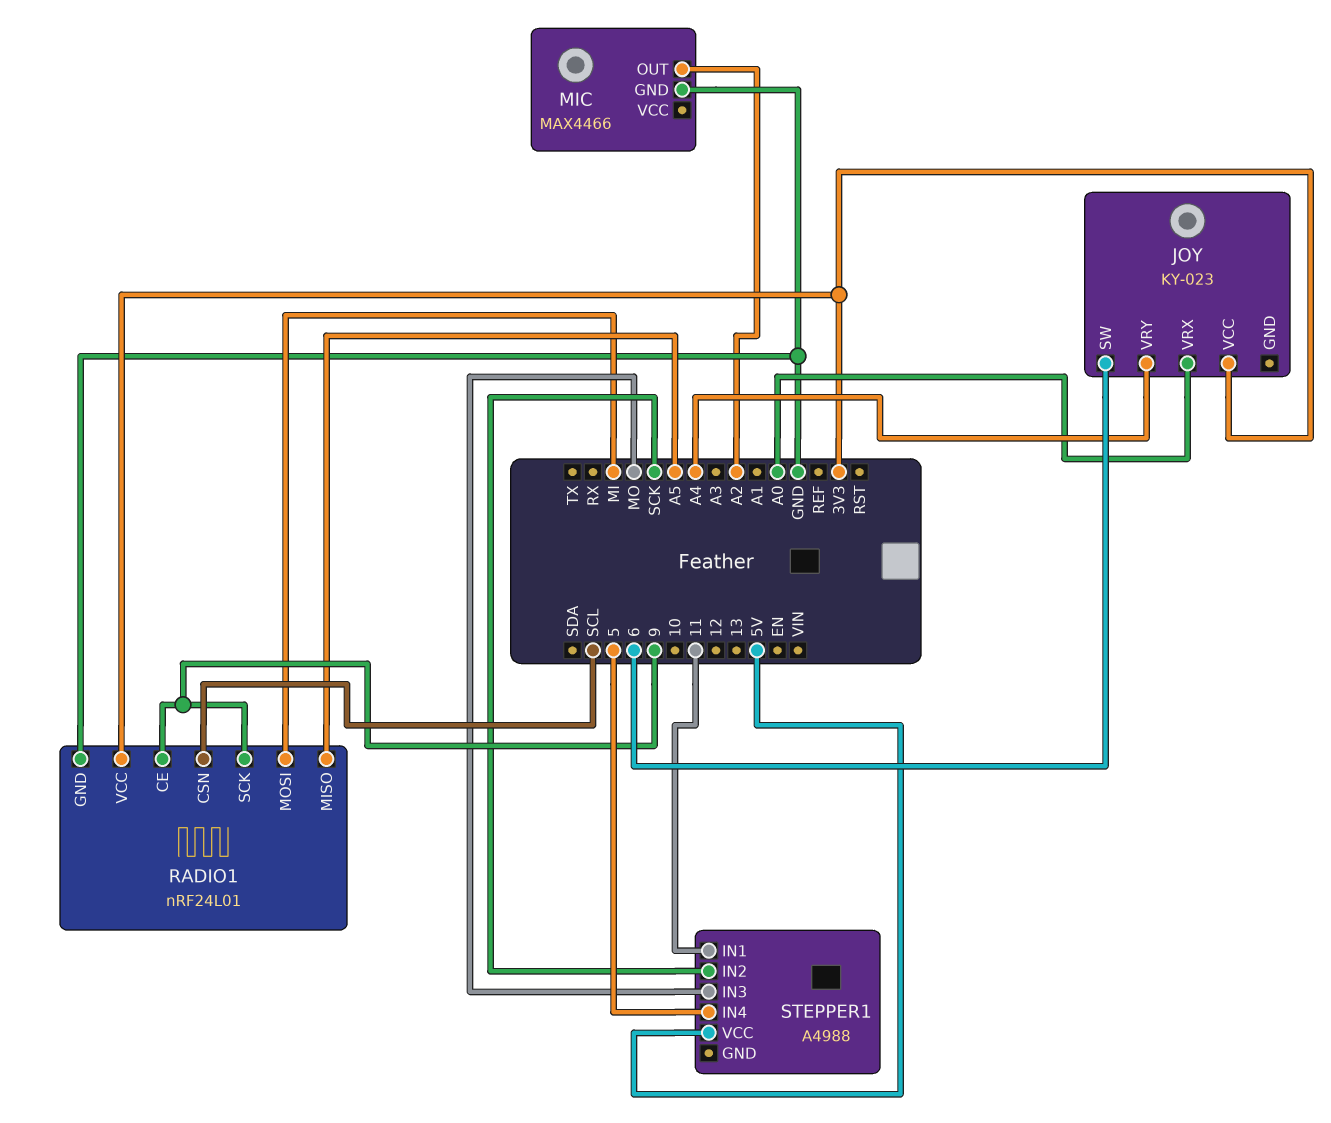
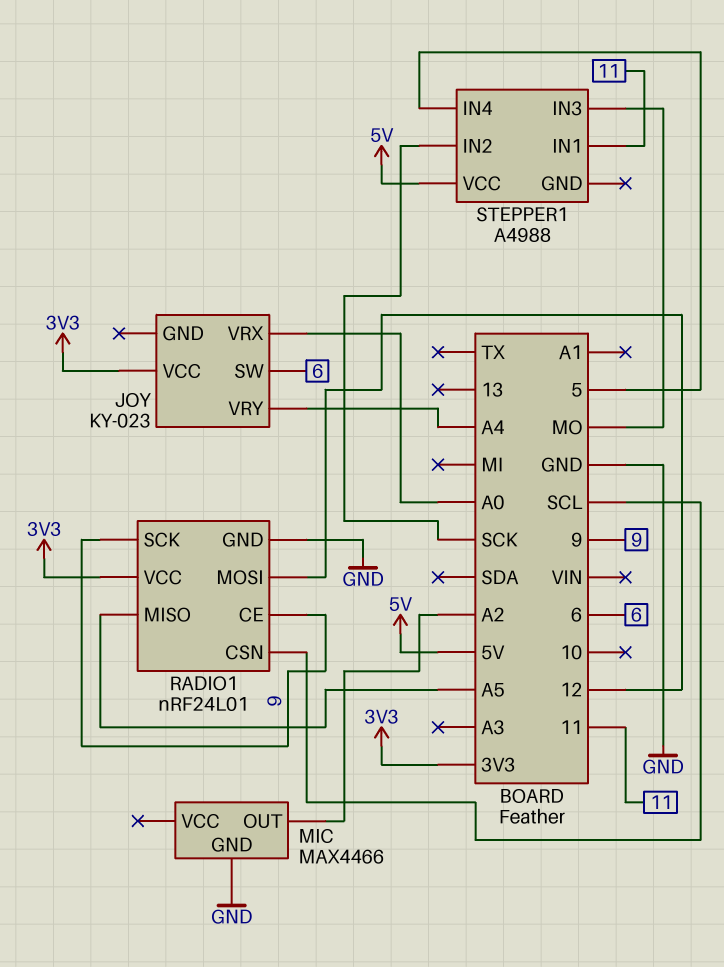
RADIO1 pin MOSI: MI -> 12

